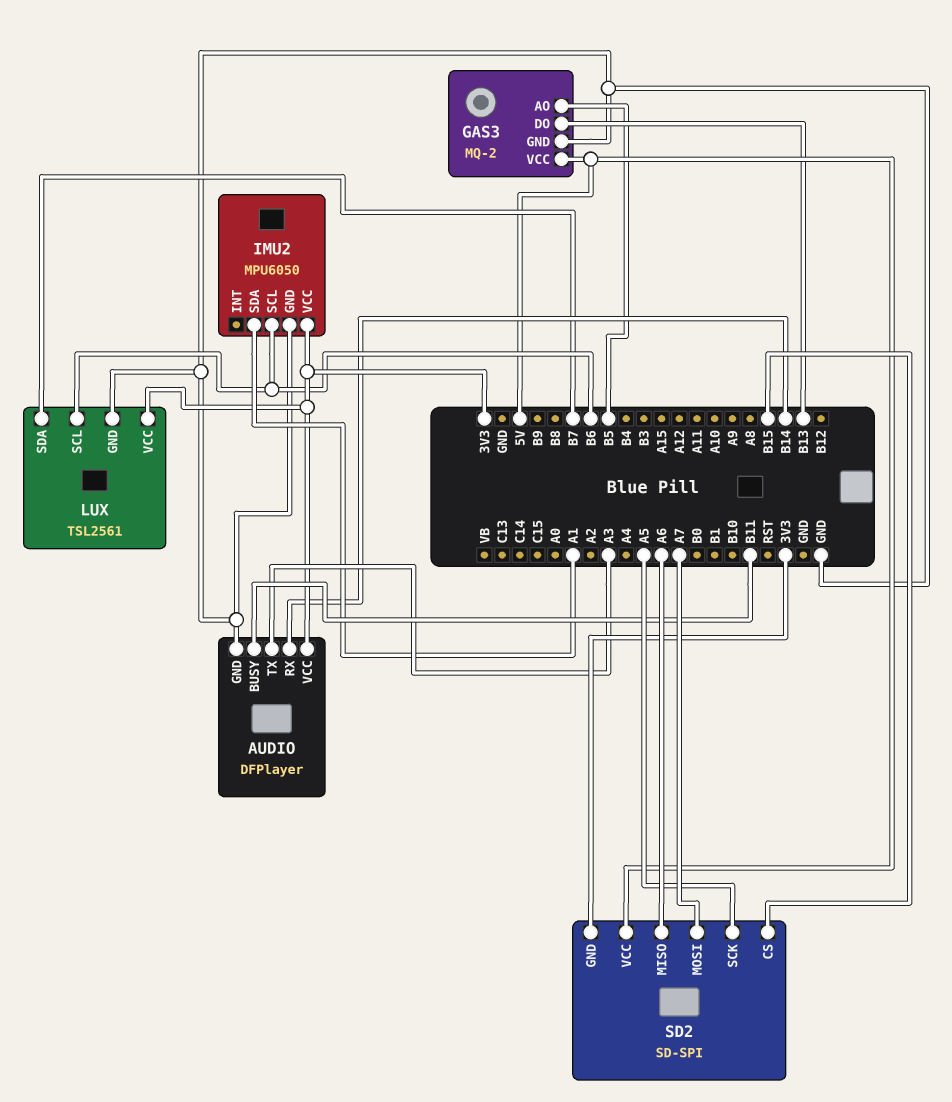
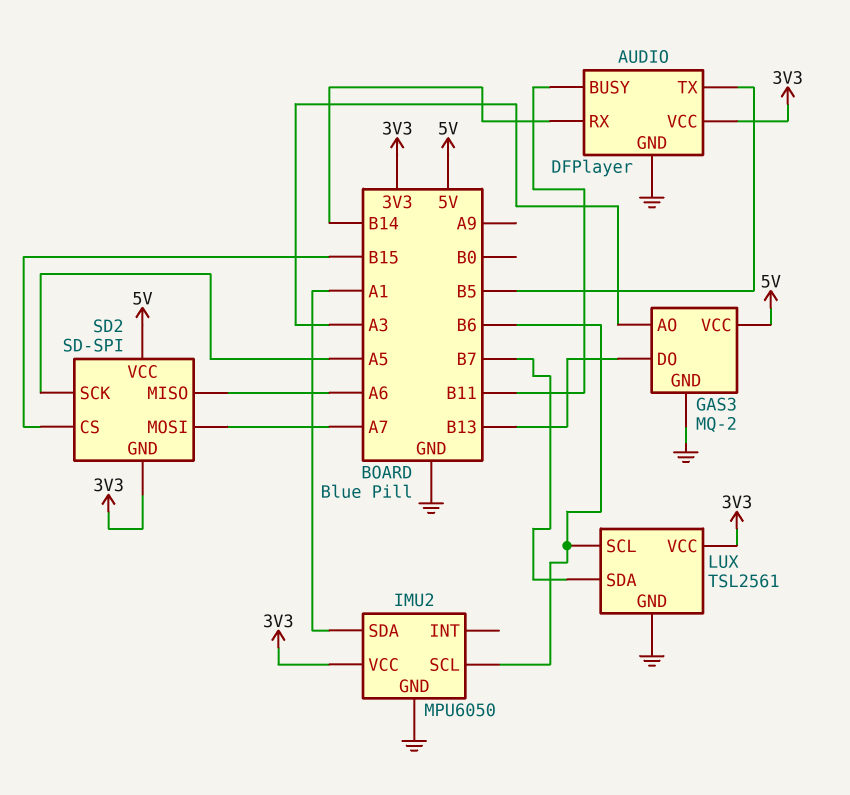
AUDIO pin TX: A3 -> B5
GAS3 pin AO: B5 -> A3

